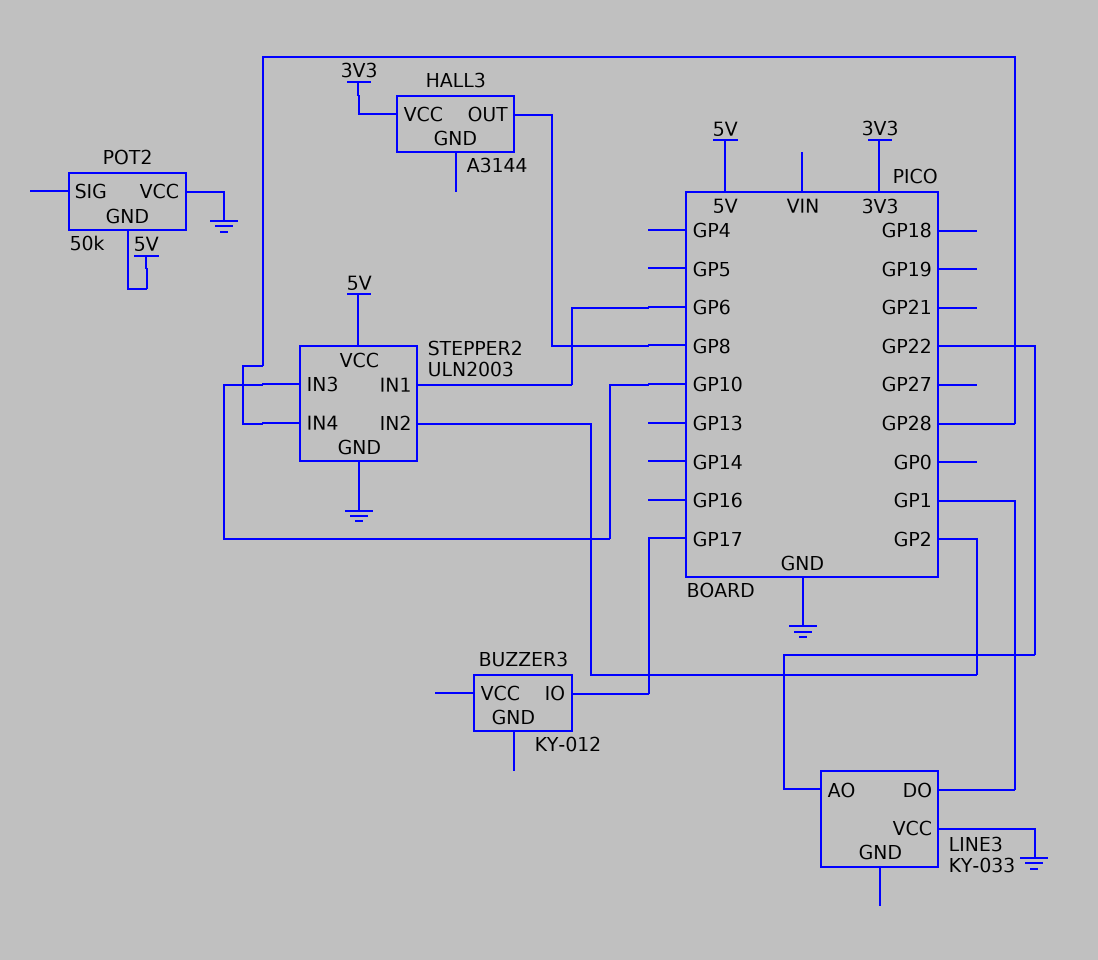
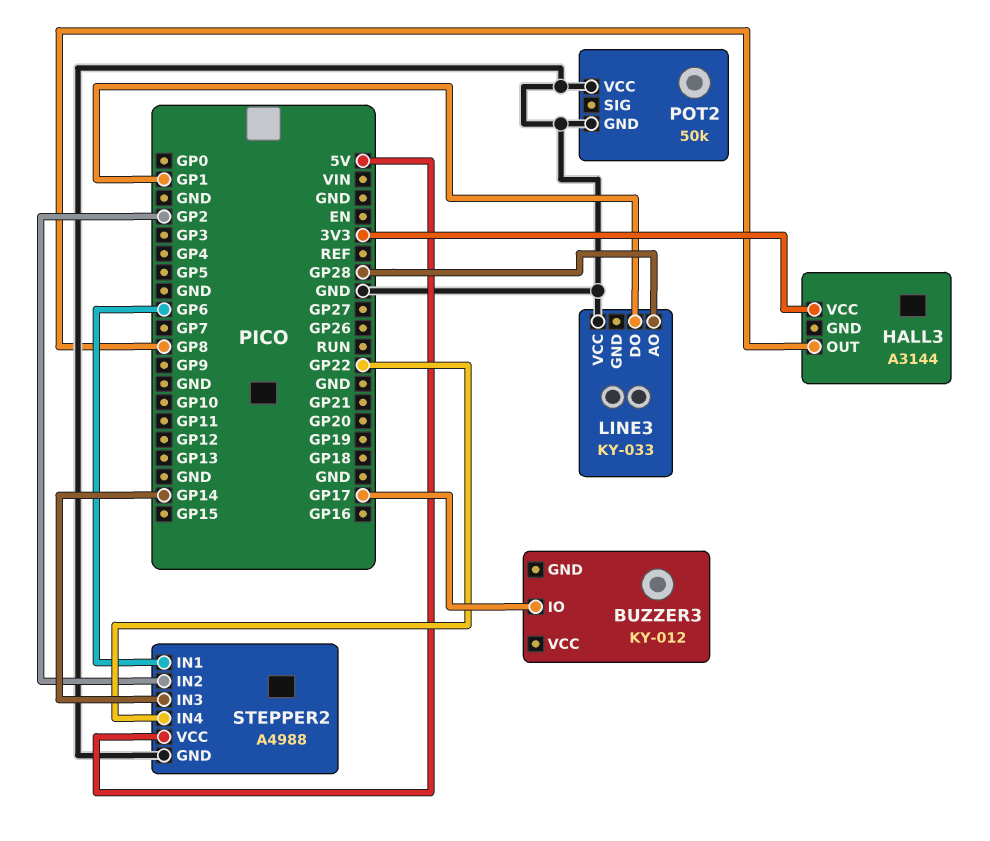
LINE3 pin AO: GP22 -> GP28
POT2 pin GND: 5V -> GND
STEPPER2: ULN2003 -> A4988
STEPPER2 pin IN3: GP10 -> GP14
STEPPER2 pin IN4: GP28 -> GP22

